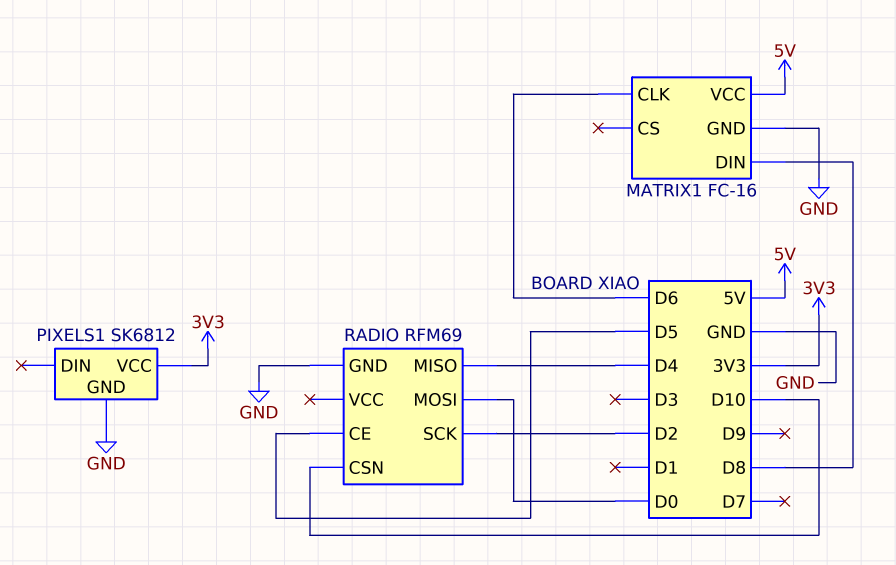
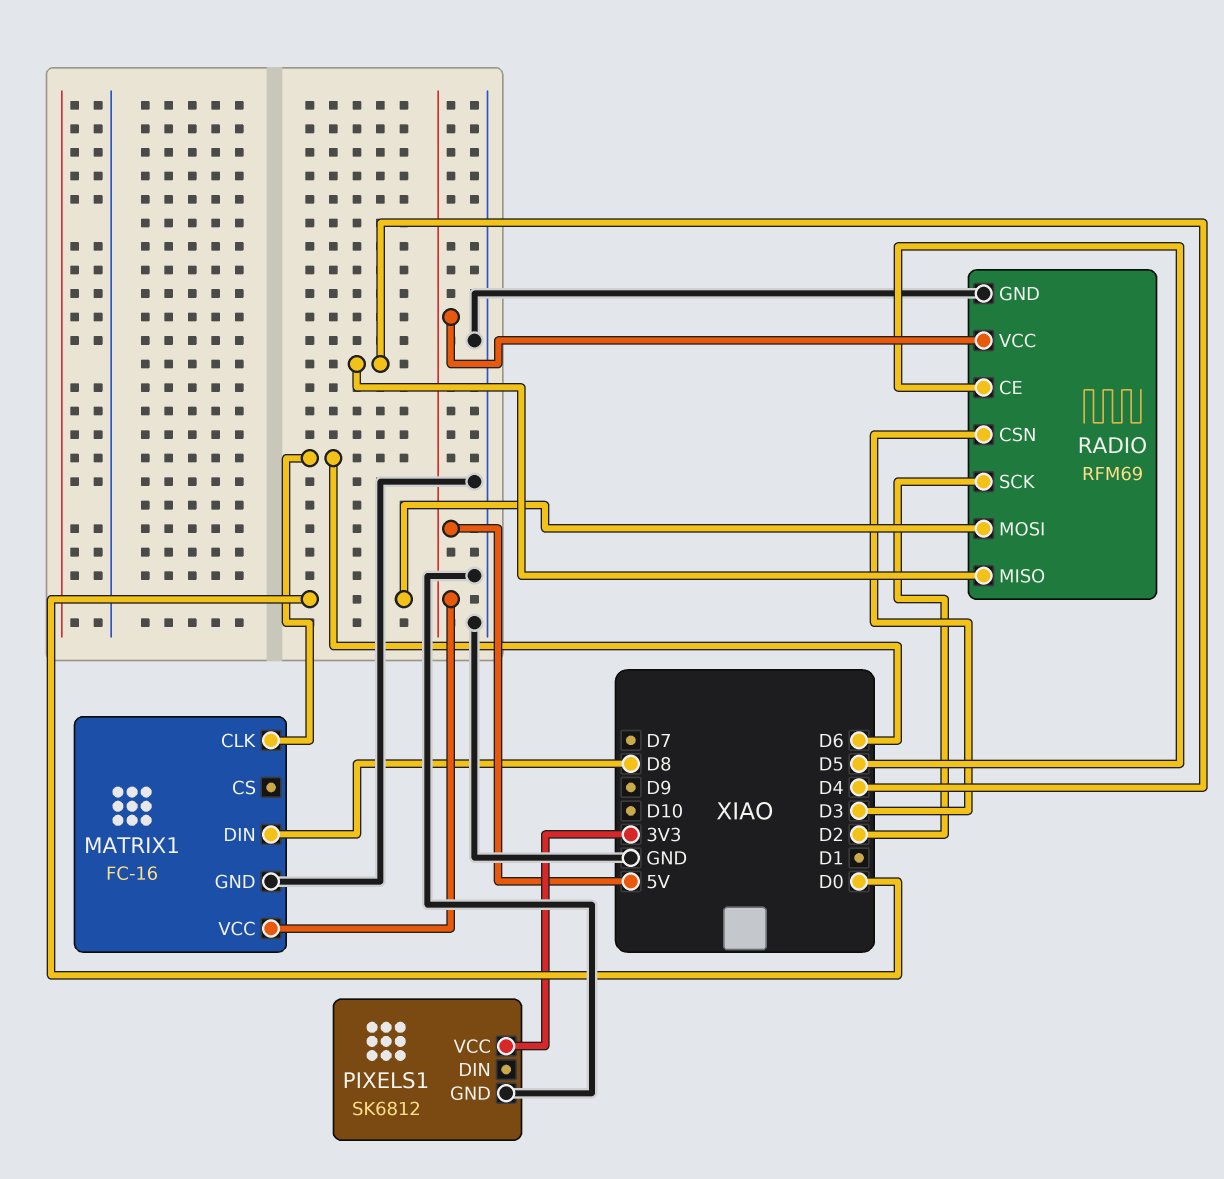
RADIO pin CSN: D10 -> D3
RADIO pin VCC: none -> 5V

